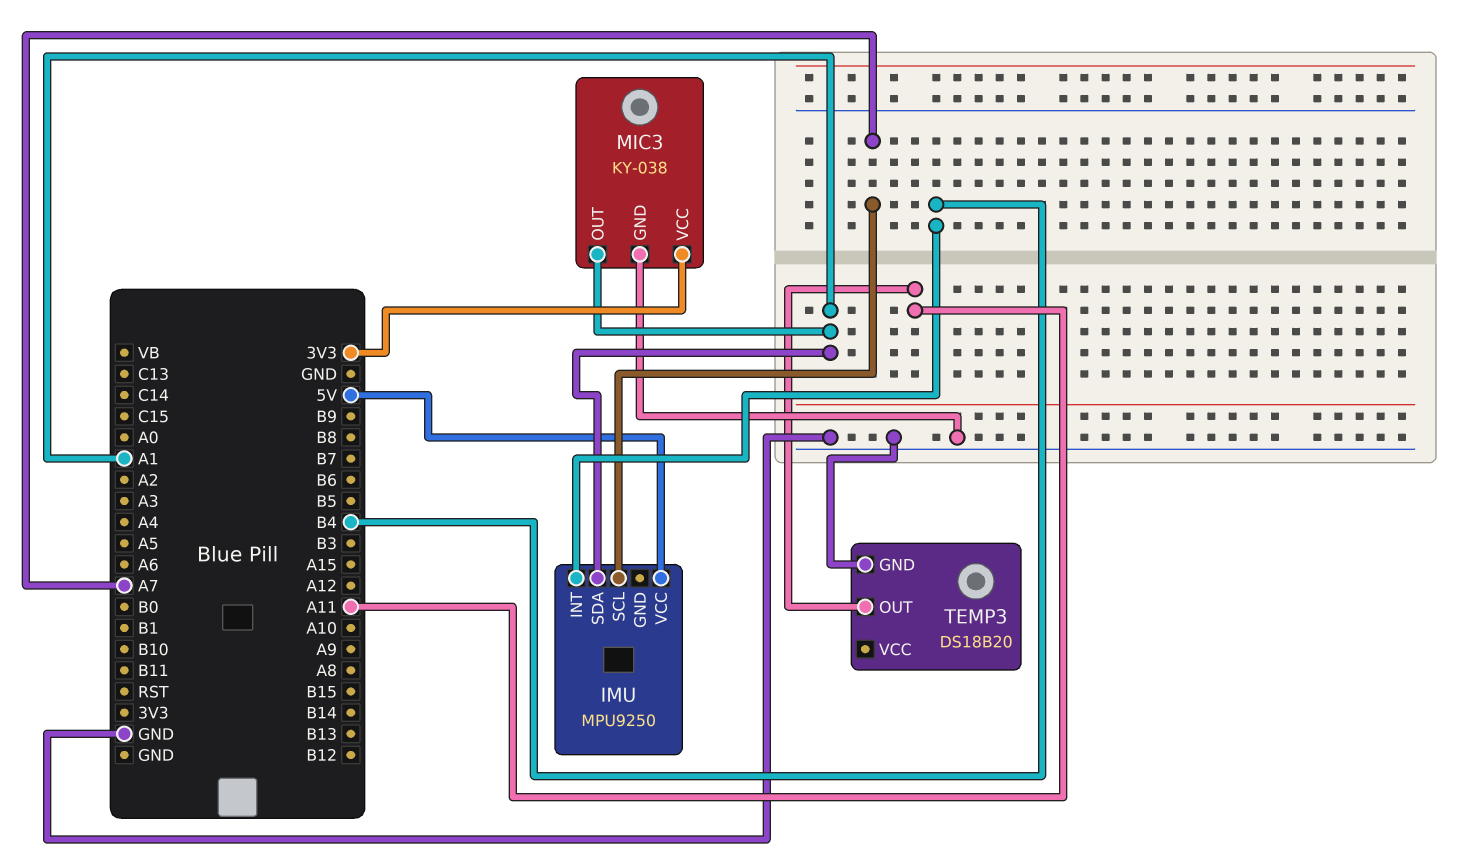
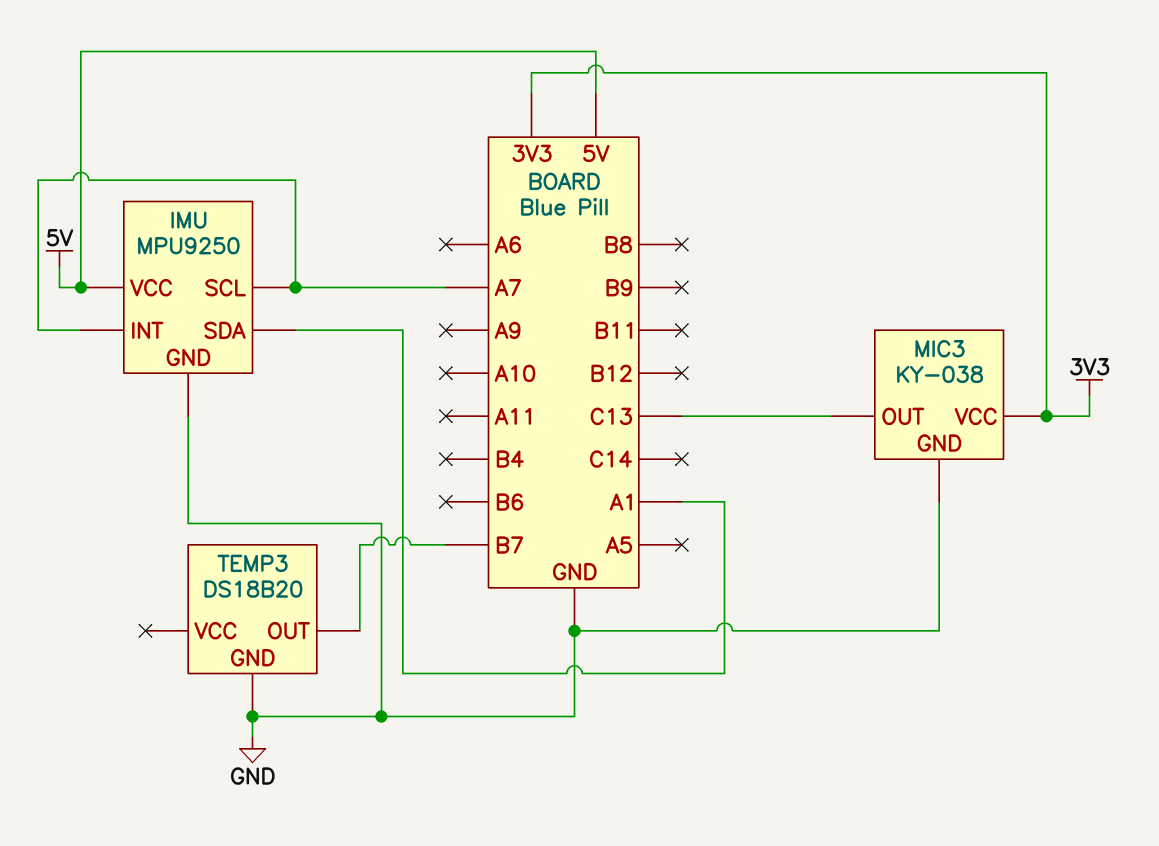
IMU pin GND: none -> GND
IMU pin INT: B4 -> A7
MIC3 pin OUT: A1 -> C13
TEMP3 pin OUT: A11 -> B7

